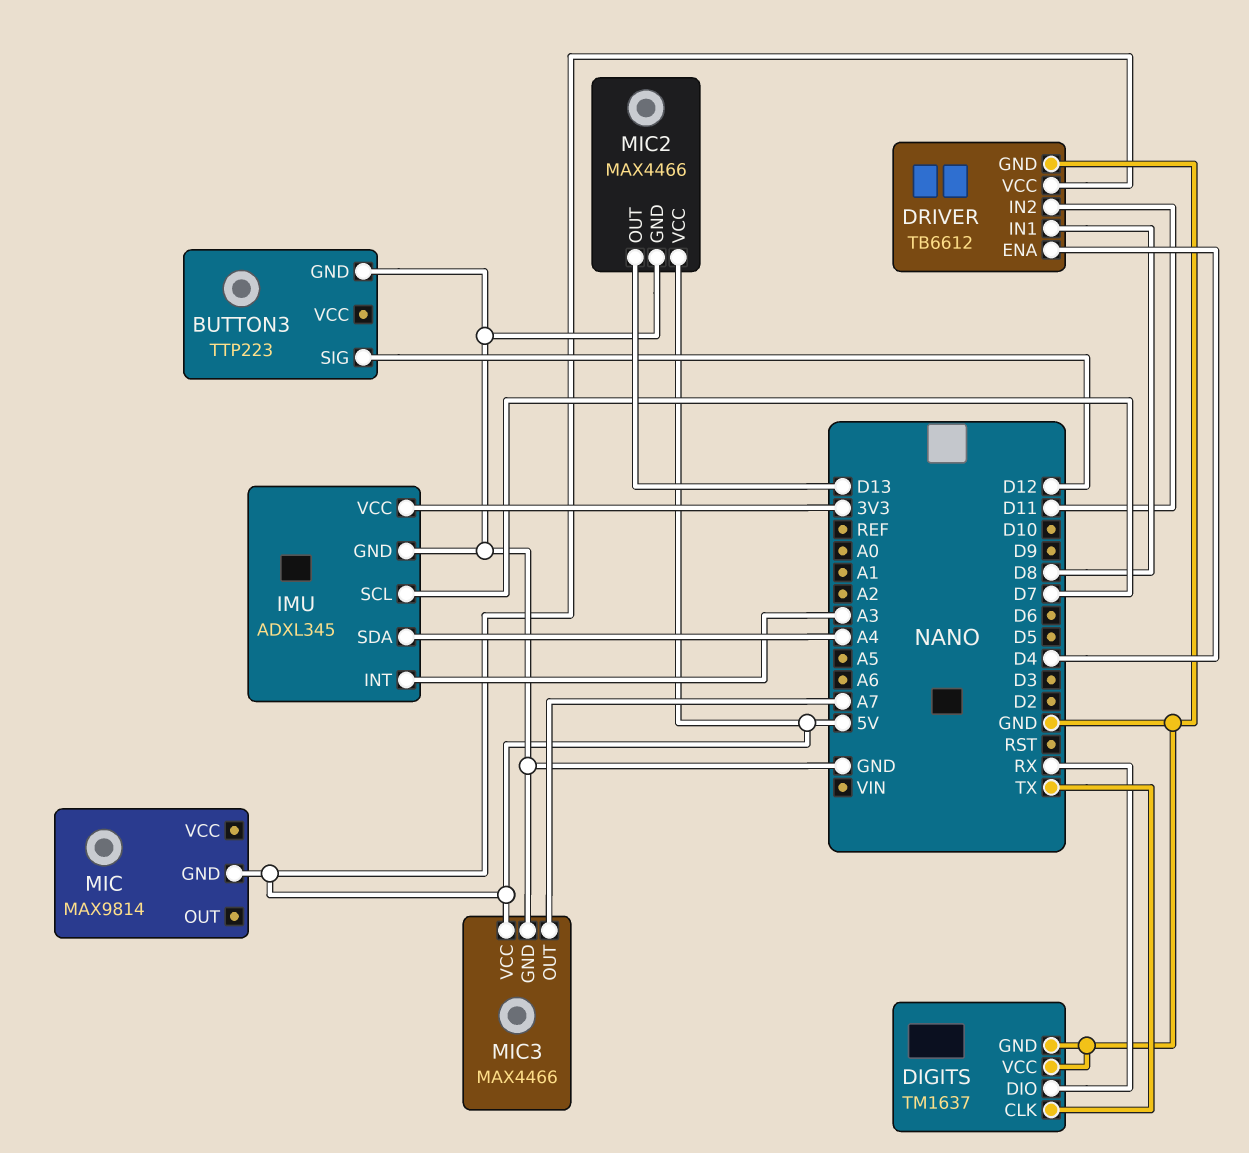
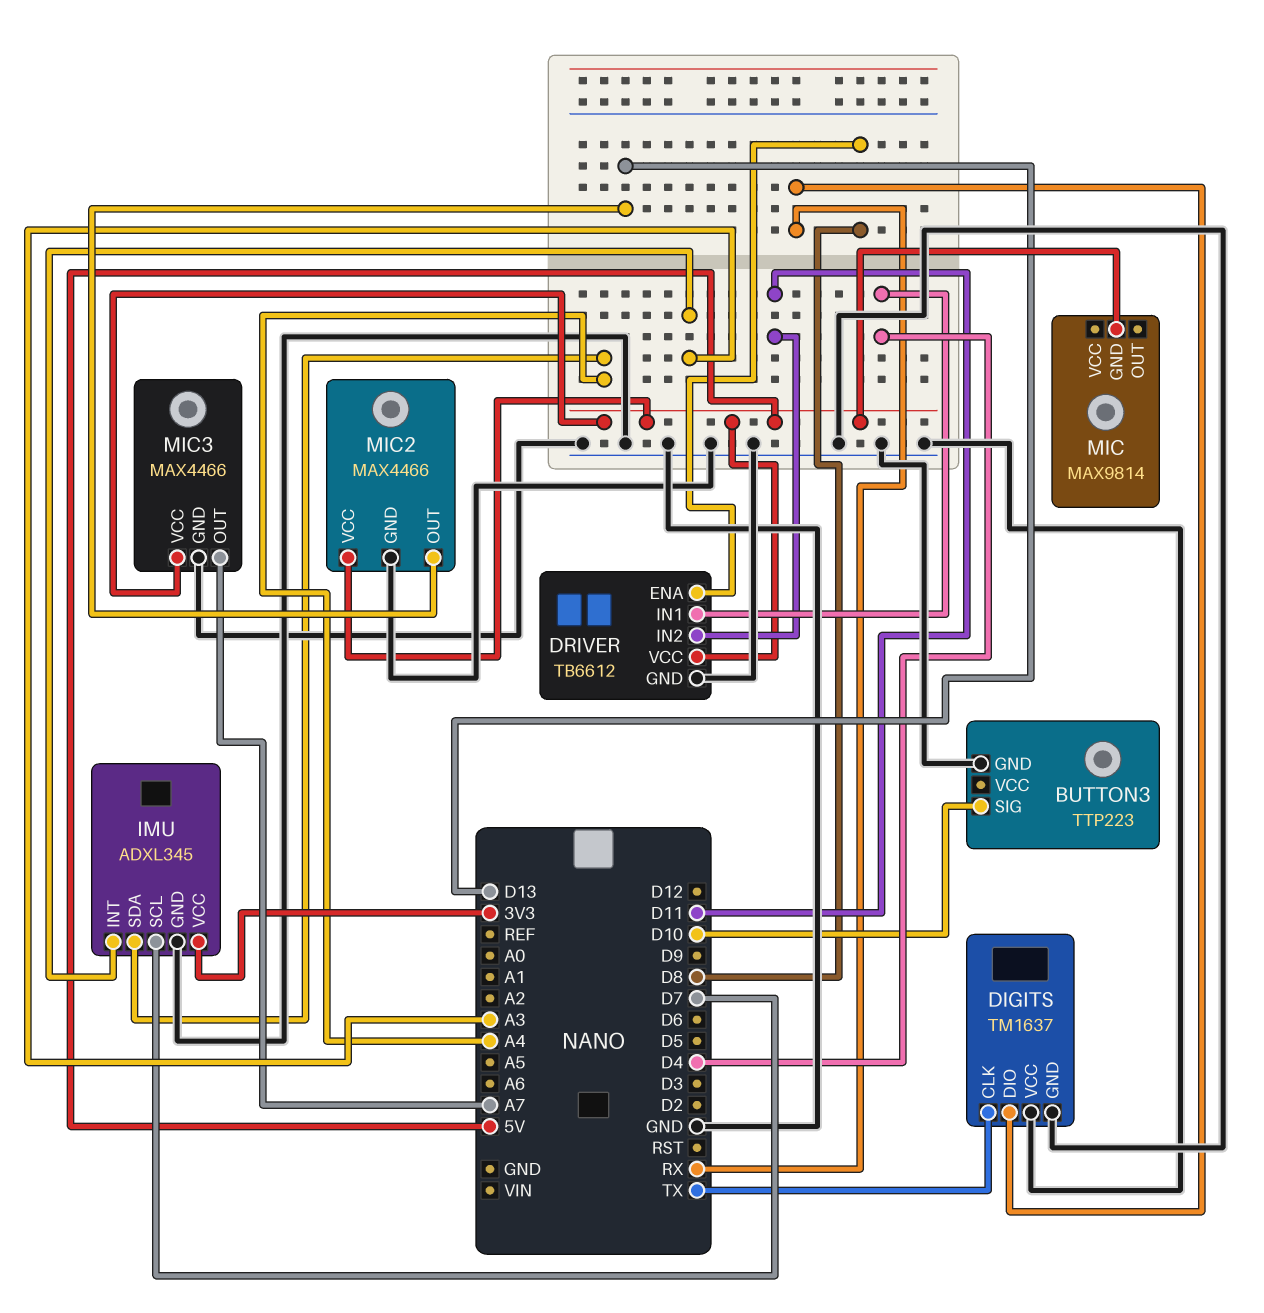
BUTTON3 pin SIG: D12 -> D10
DRIVER pin ENA: D4 -> D8
DRIVER pin IN1: D8 -> D4

